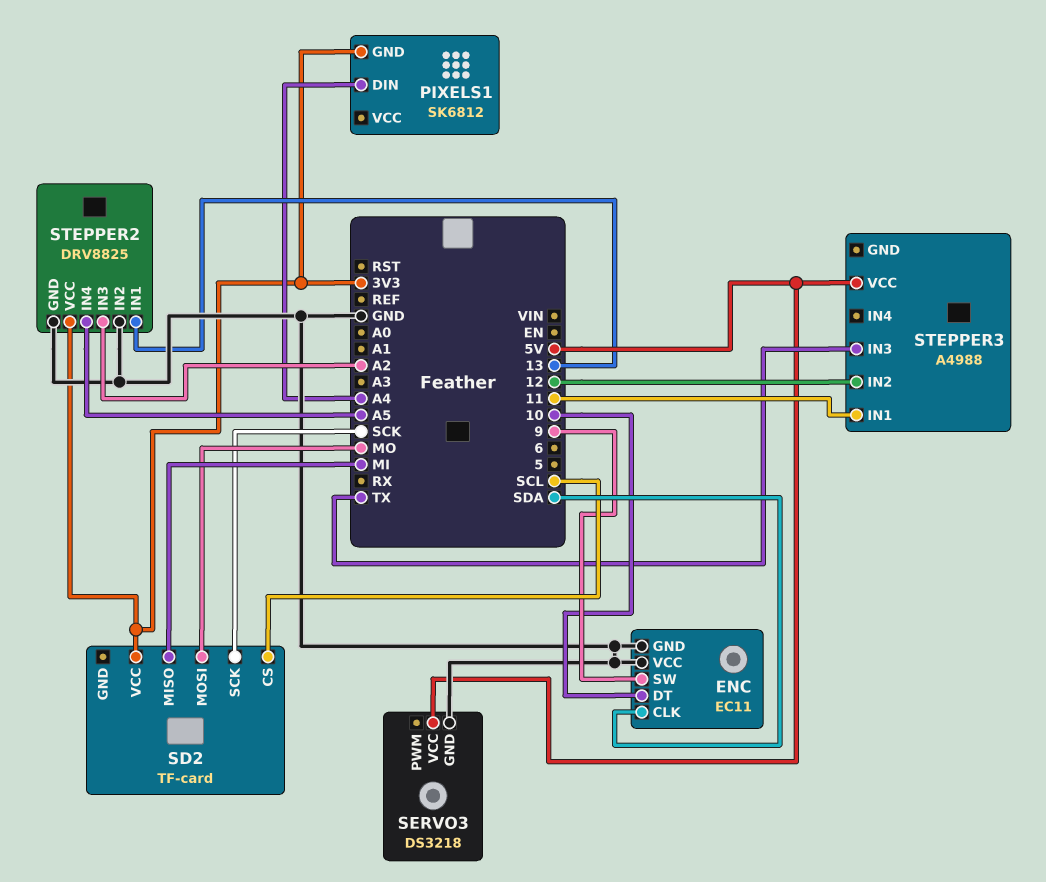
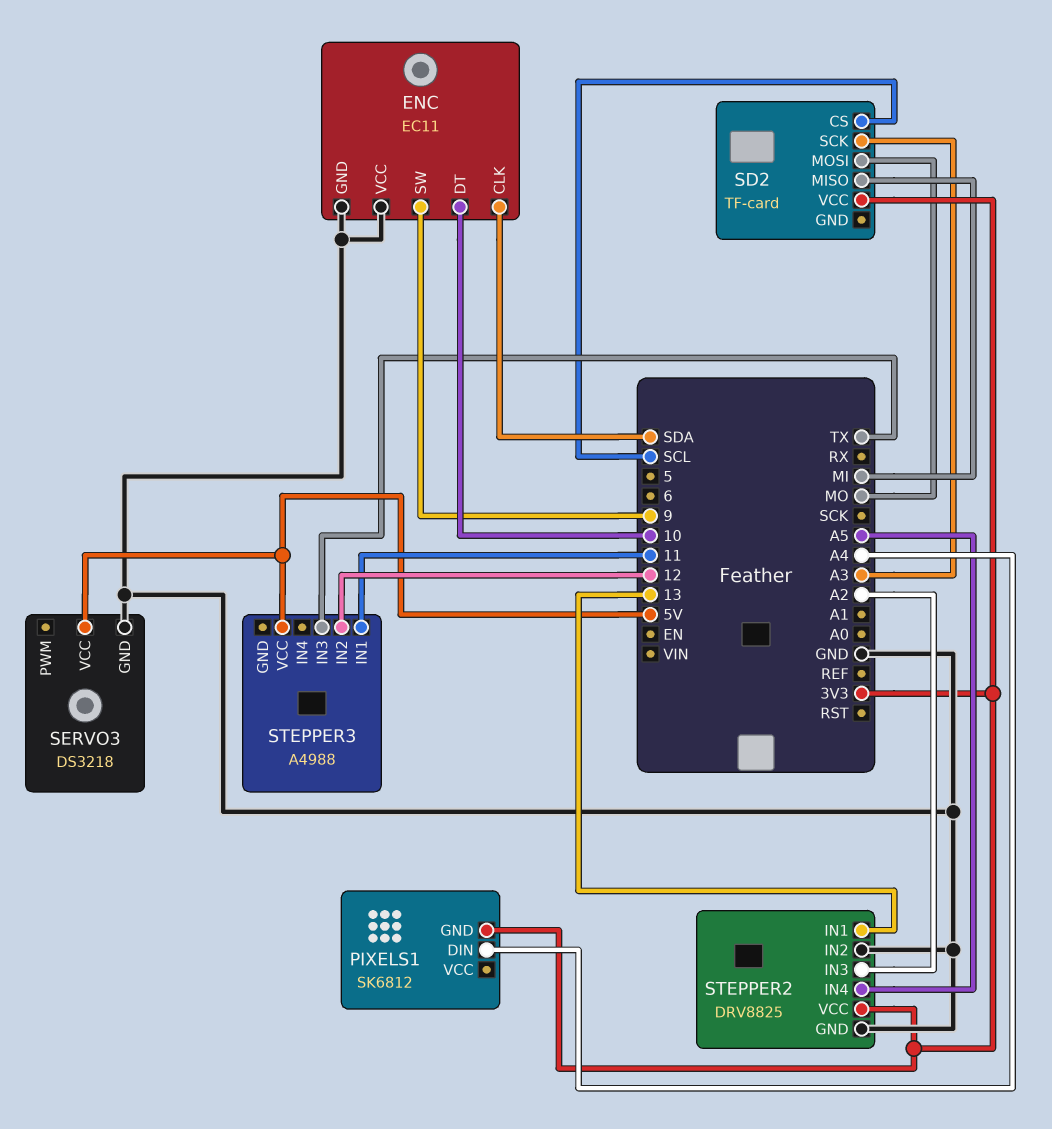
SD2 pin SCK: SCK -> A3

